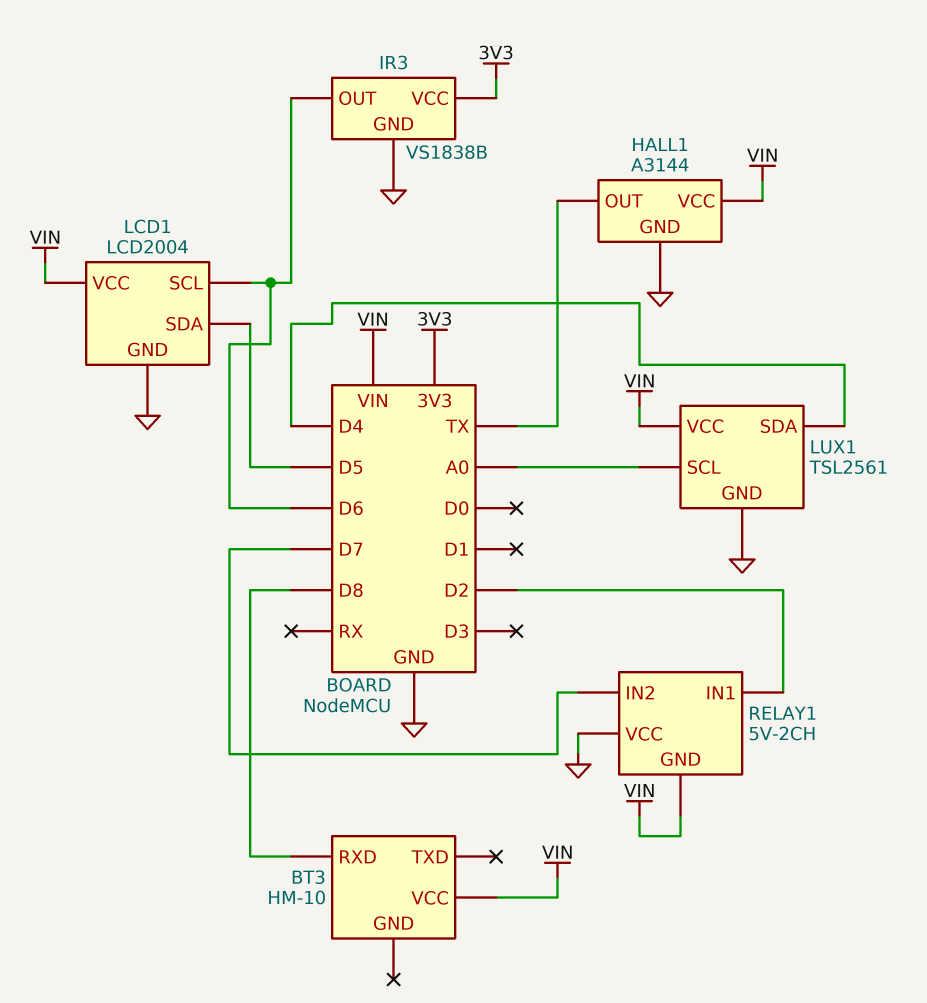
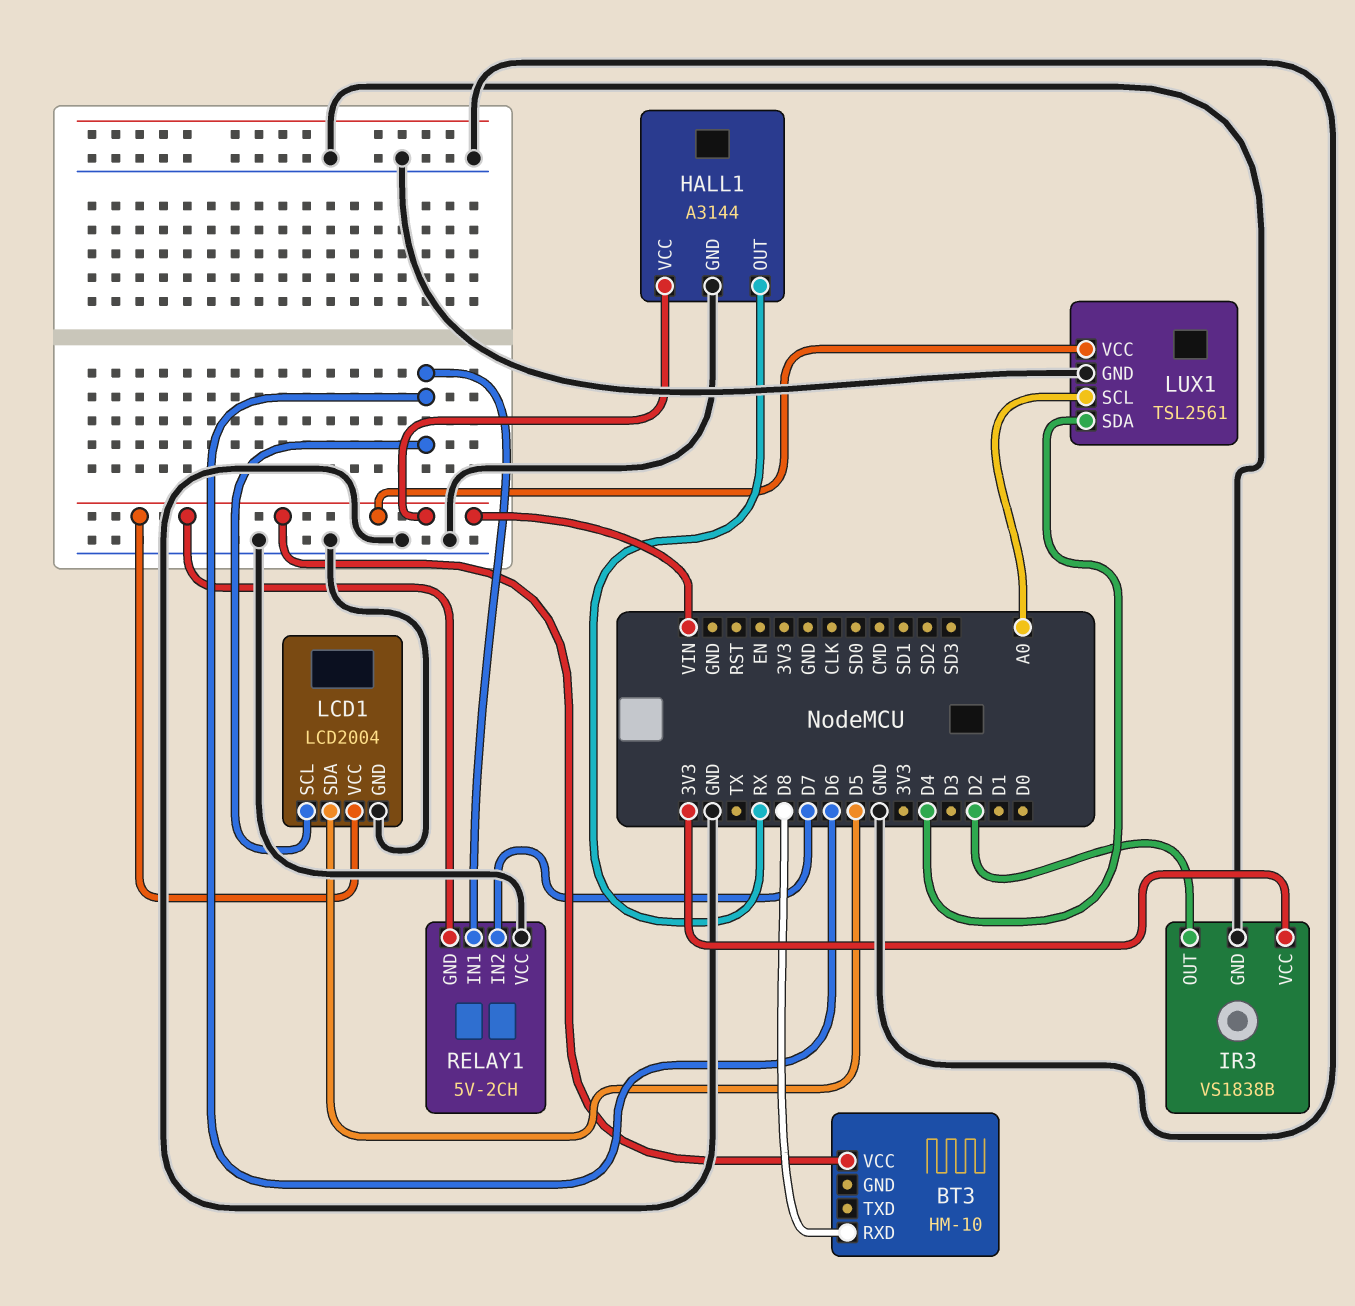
HALL1 pin OUT: TX -> RX
IR3 pin OUT: D6 -> D2
RELAY1 pin IN1: D2 -> D6

